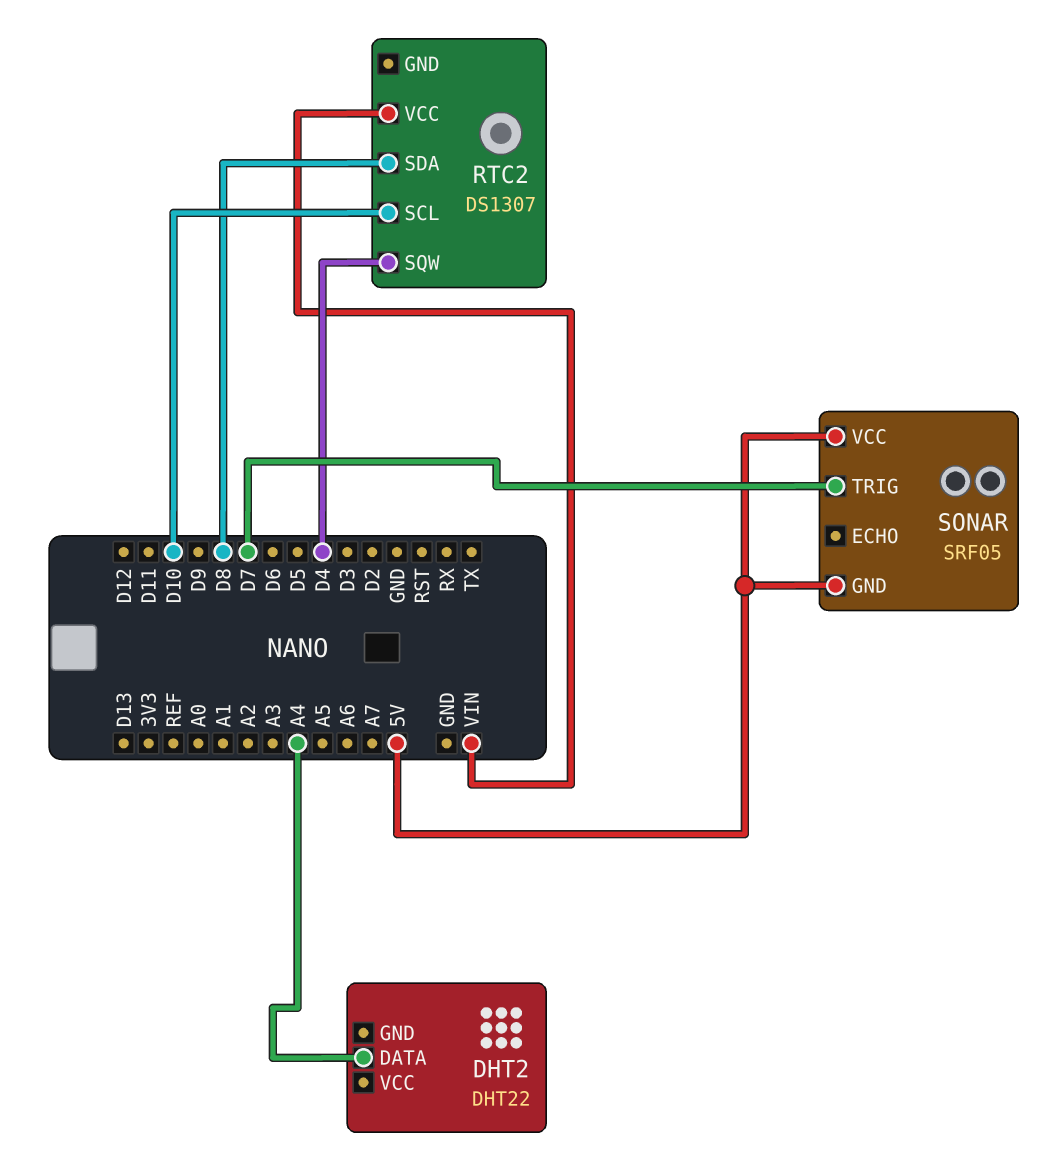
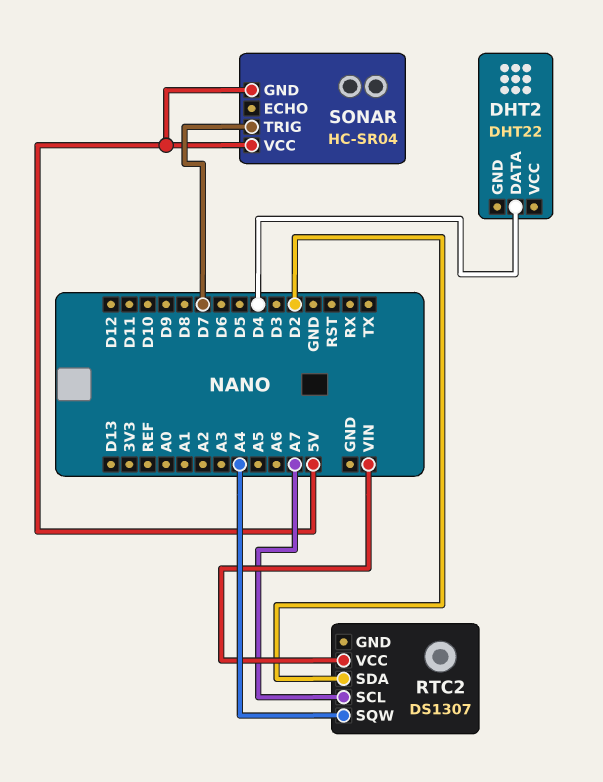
DHT2 pin DATA: A4 -> D4
RTC2 pin SCL: D10 -> A7
RTC2 pin SDA: D8 -> D2
RTC2 pin SQW: D4 -> A4
SONAR: SRF05 -> HC-SR04

